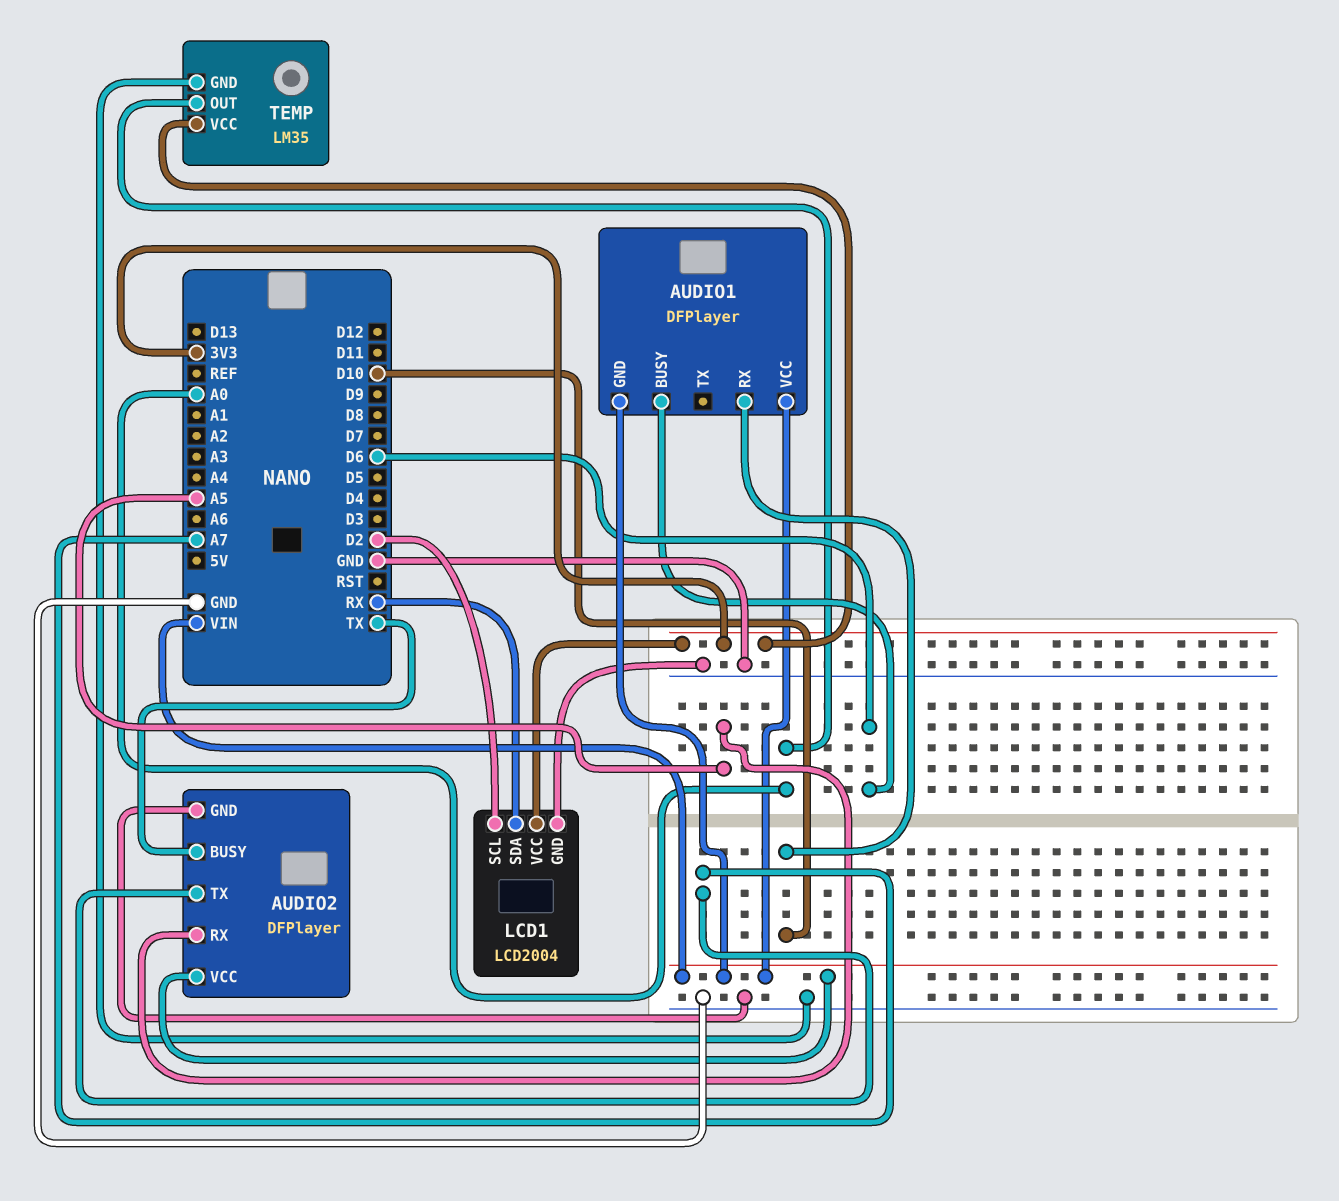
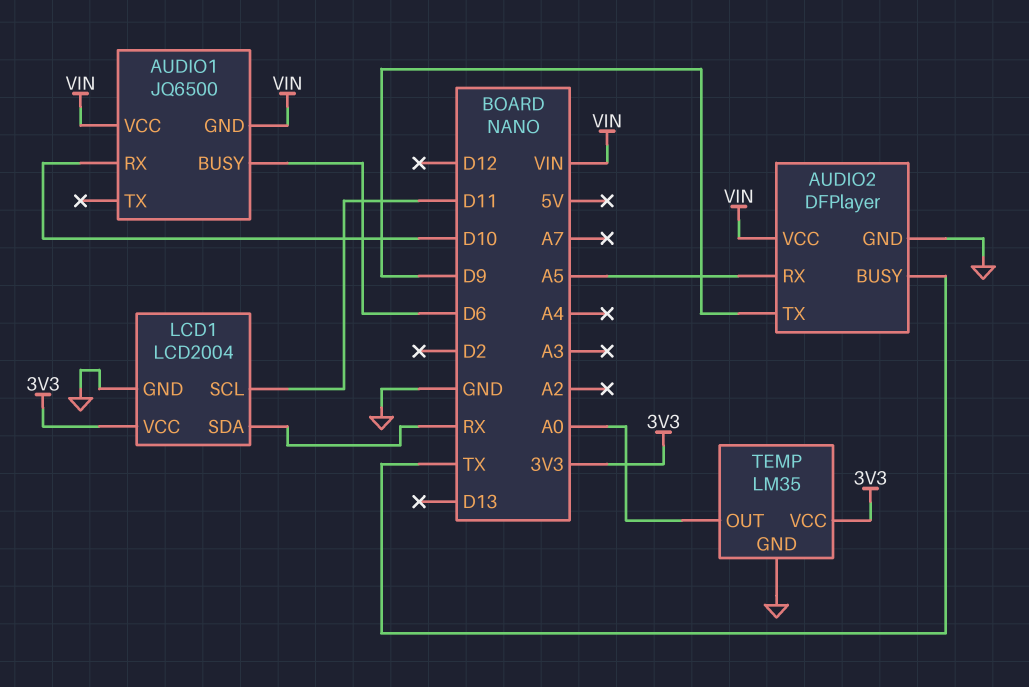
AUDIO1: DFPlayer -> JQ6500
AUDIO2 pin TX: A7 -> D9
LCD1 pin SCL: D2 -> D11

